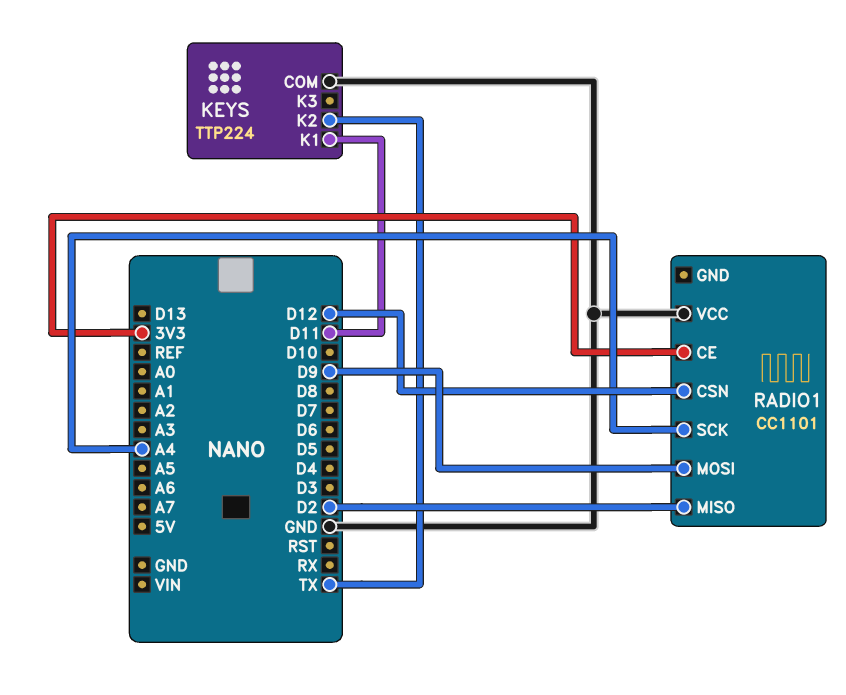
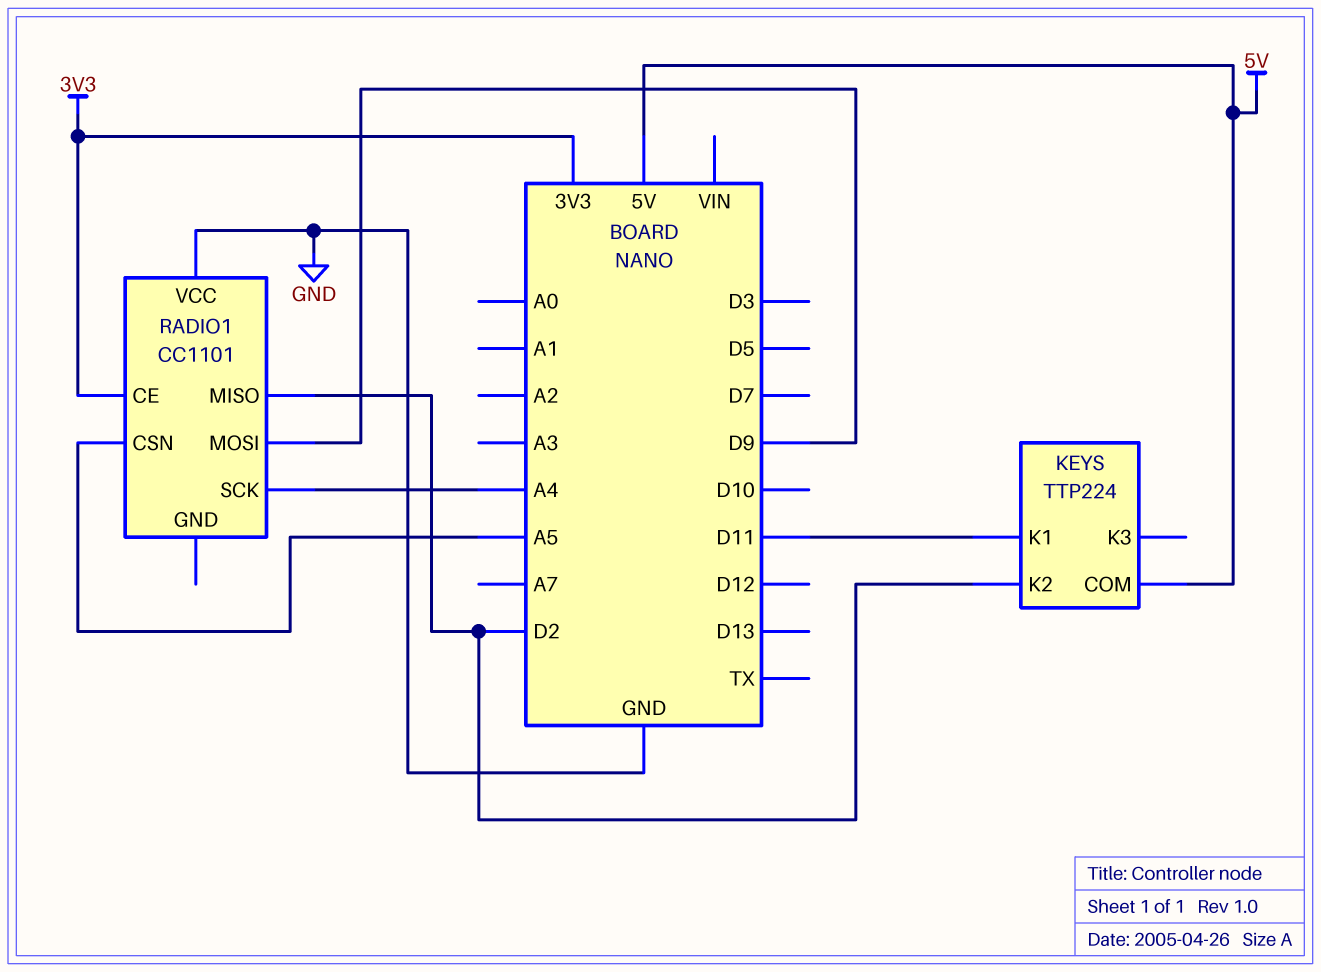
KEYS pin COM: GND -> 5V
KEYS pin K2: TX -> D2
RADIO1 pin CSN: D12 -> A5

